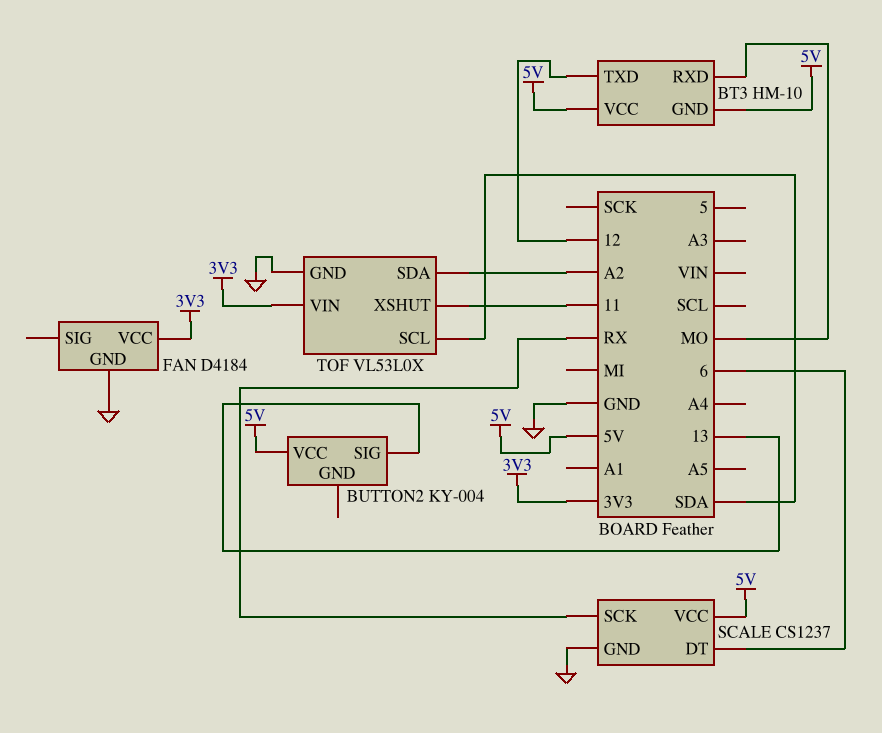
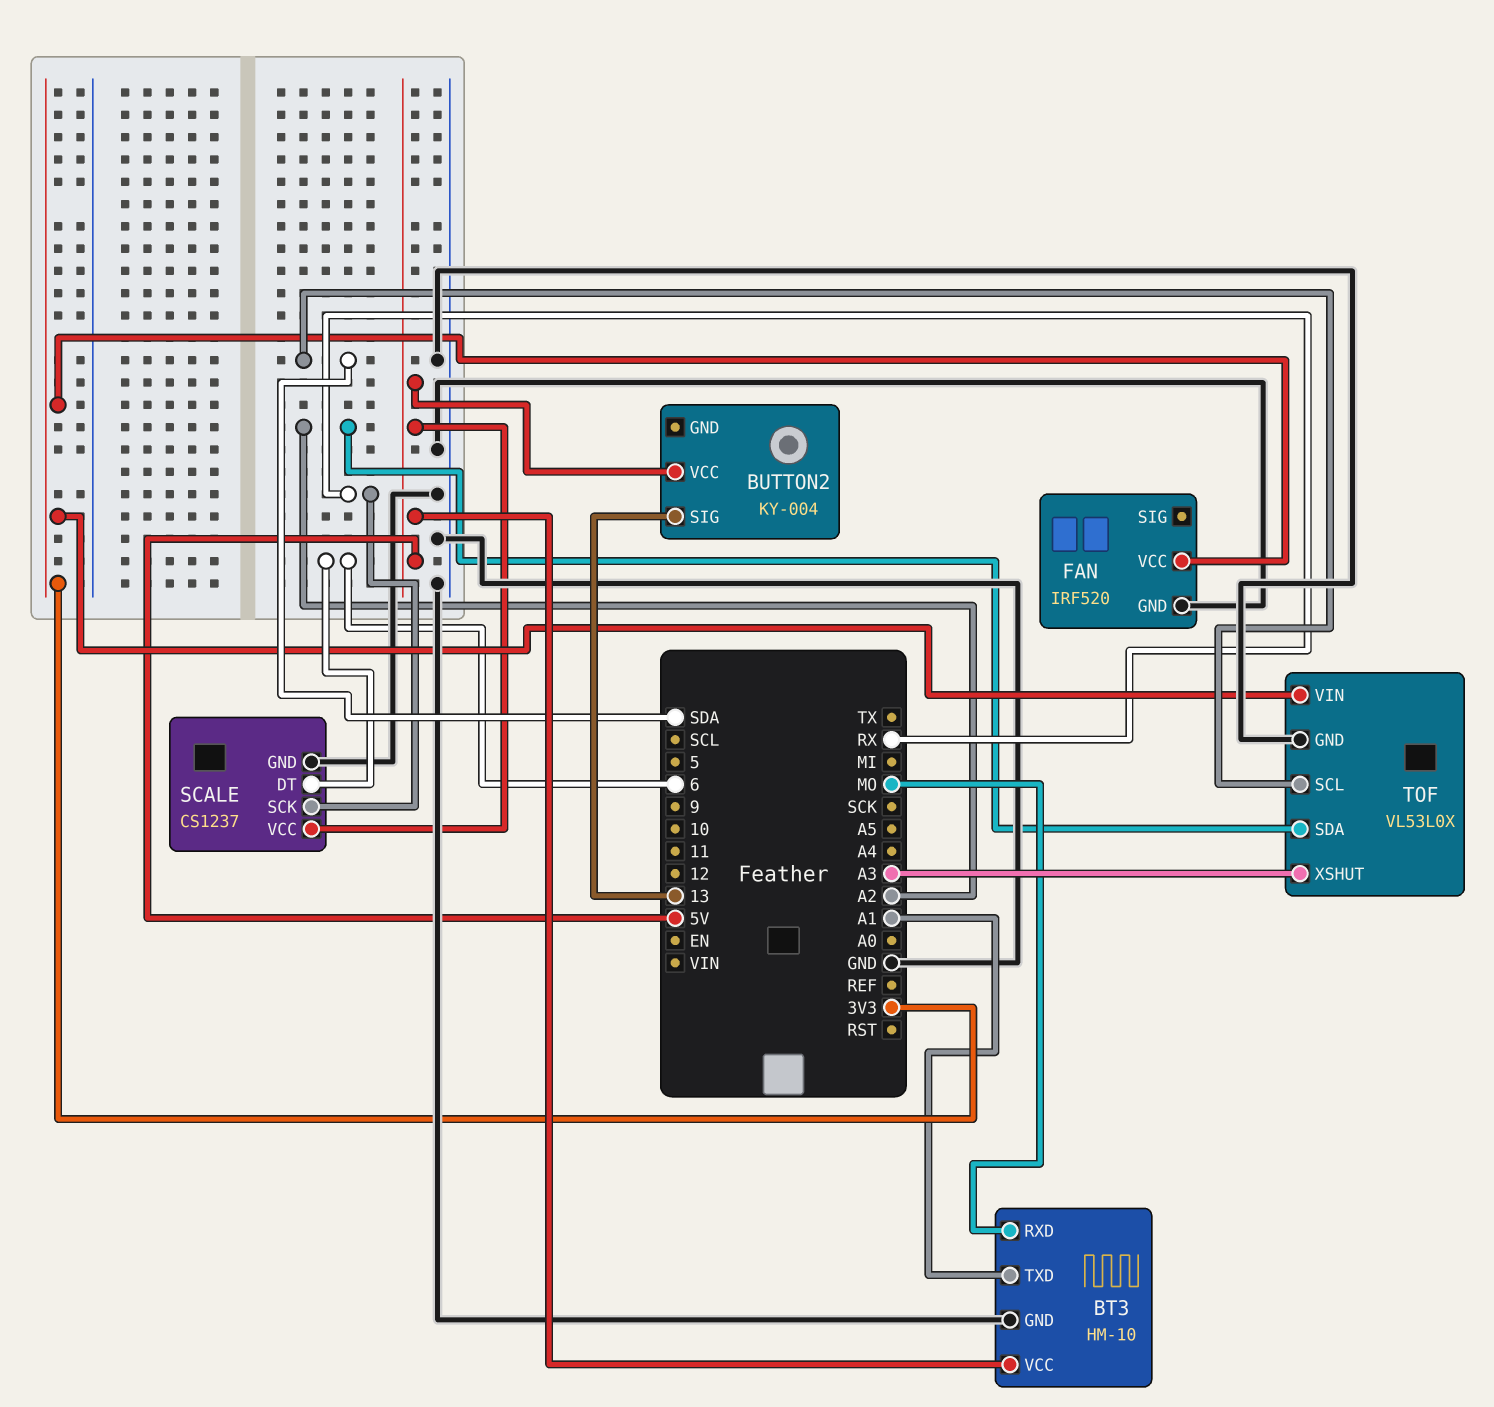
BT3 pin GND: 5V -> GND
BT3 pin TXD: 12 -> A1
FAN: D4184 -> IRF520
TOF pin XSHUT: 11 -> A3

